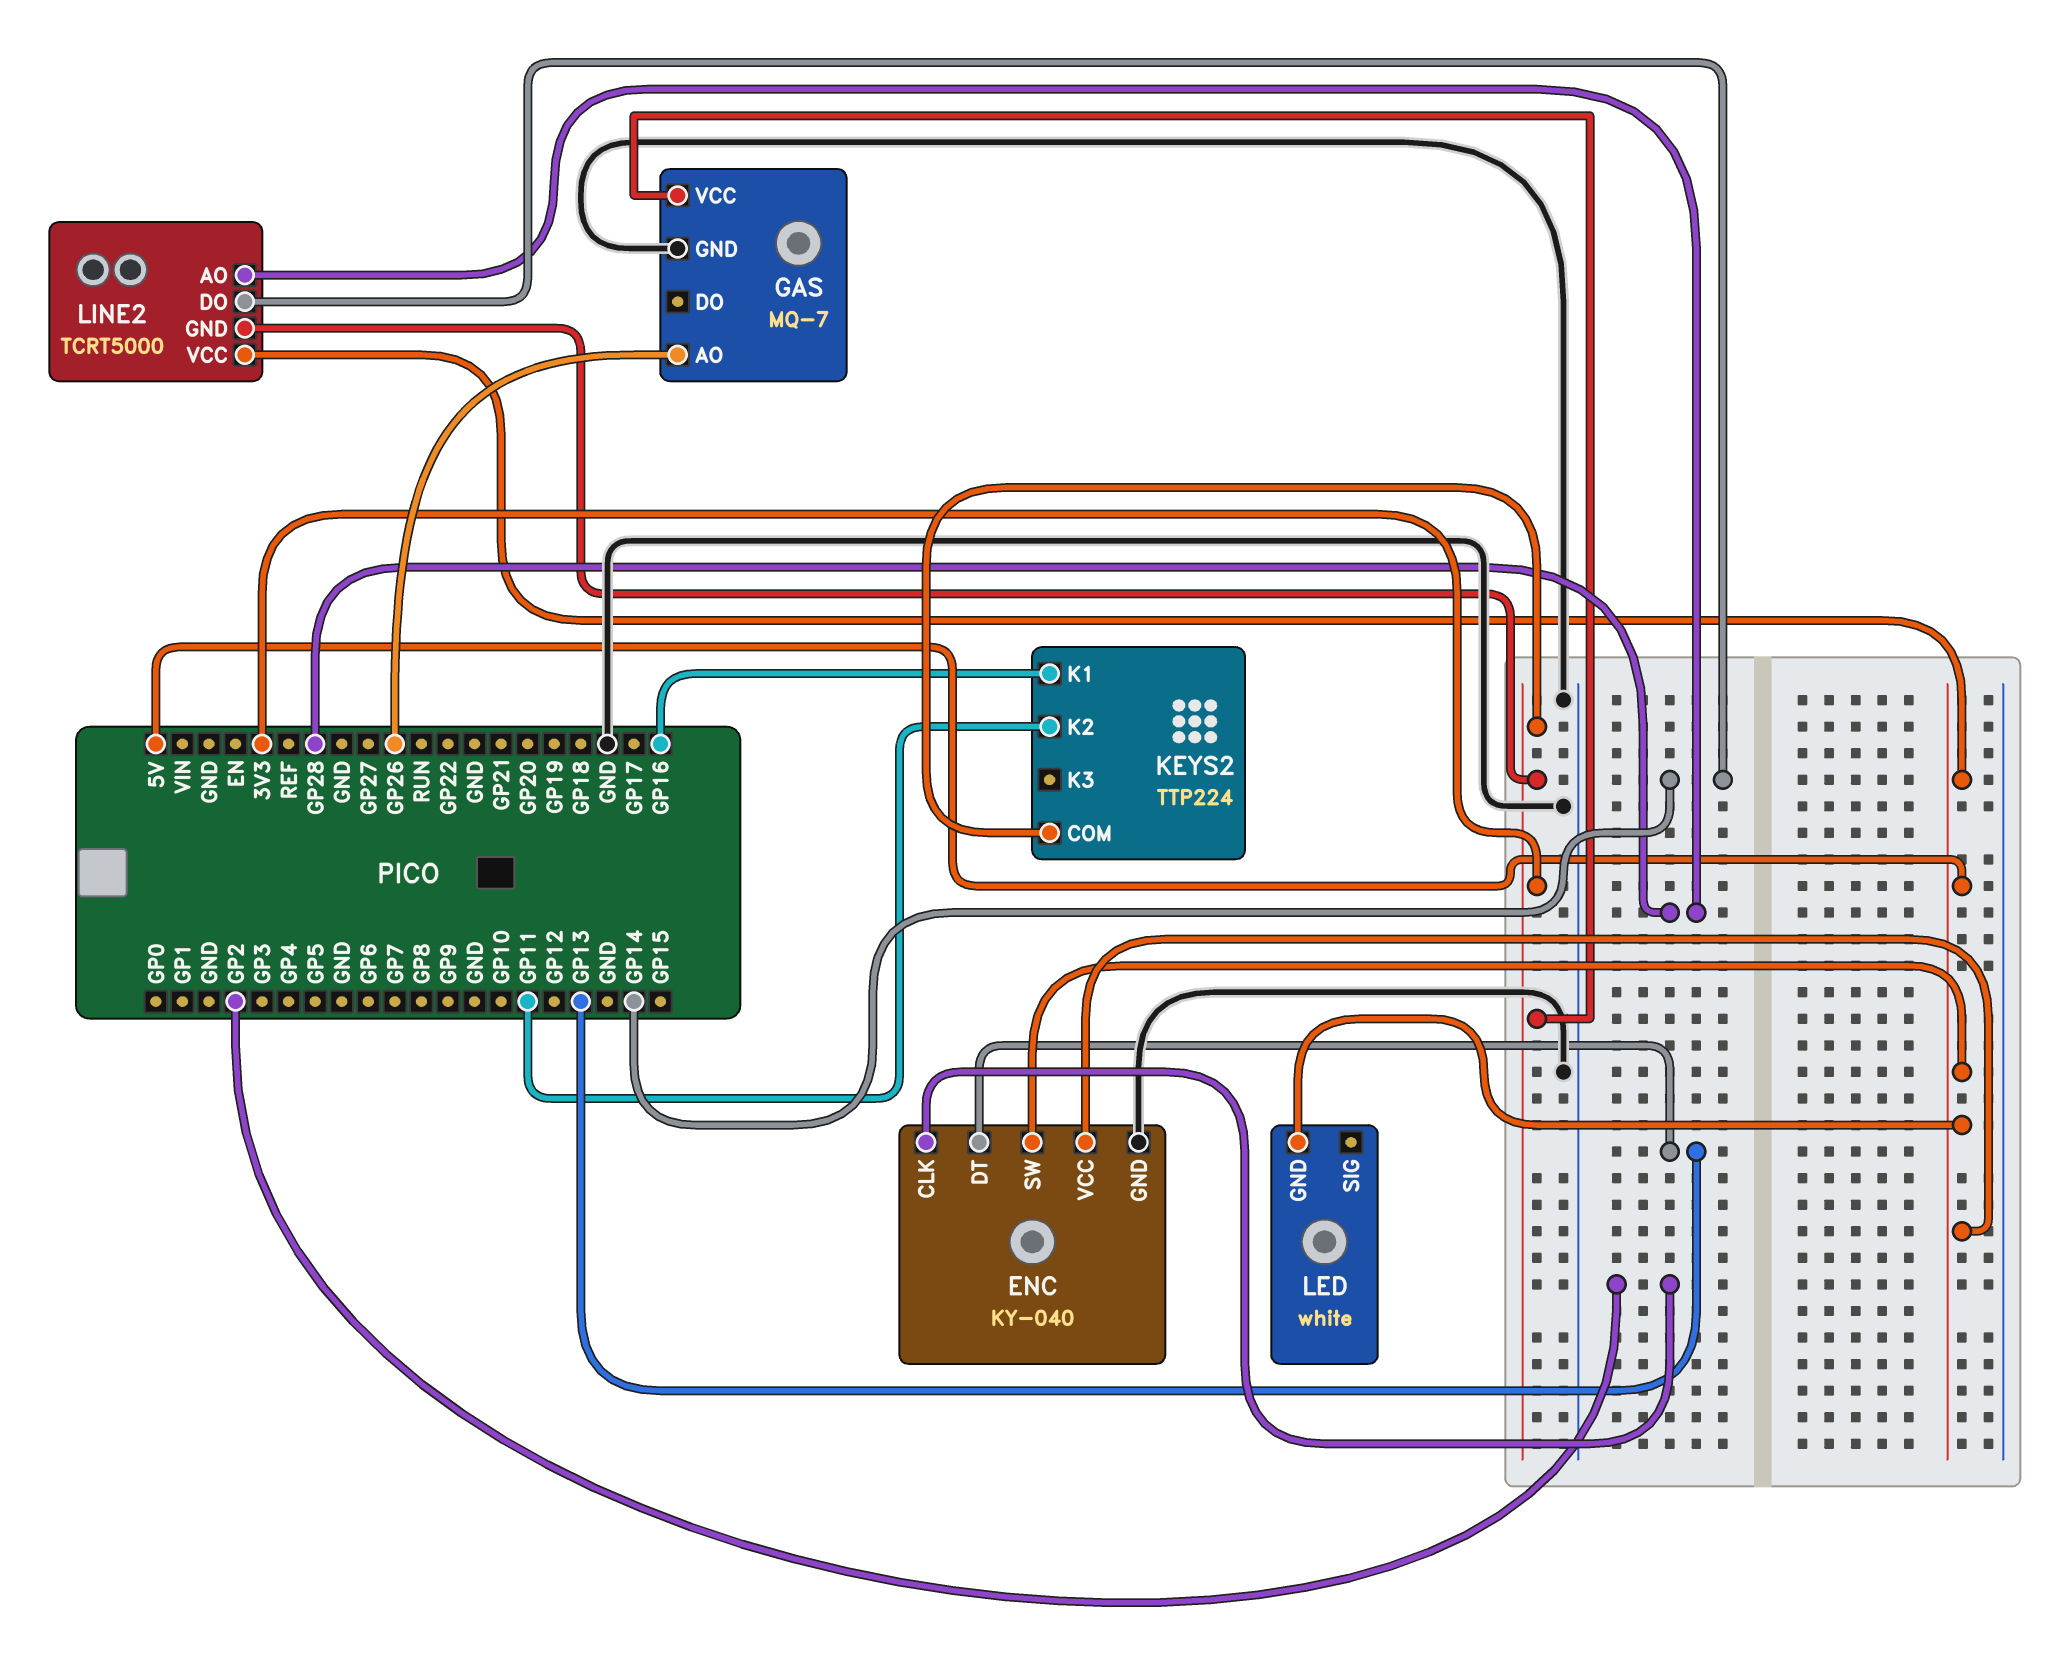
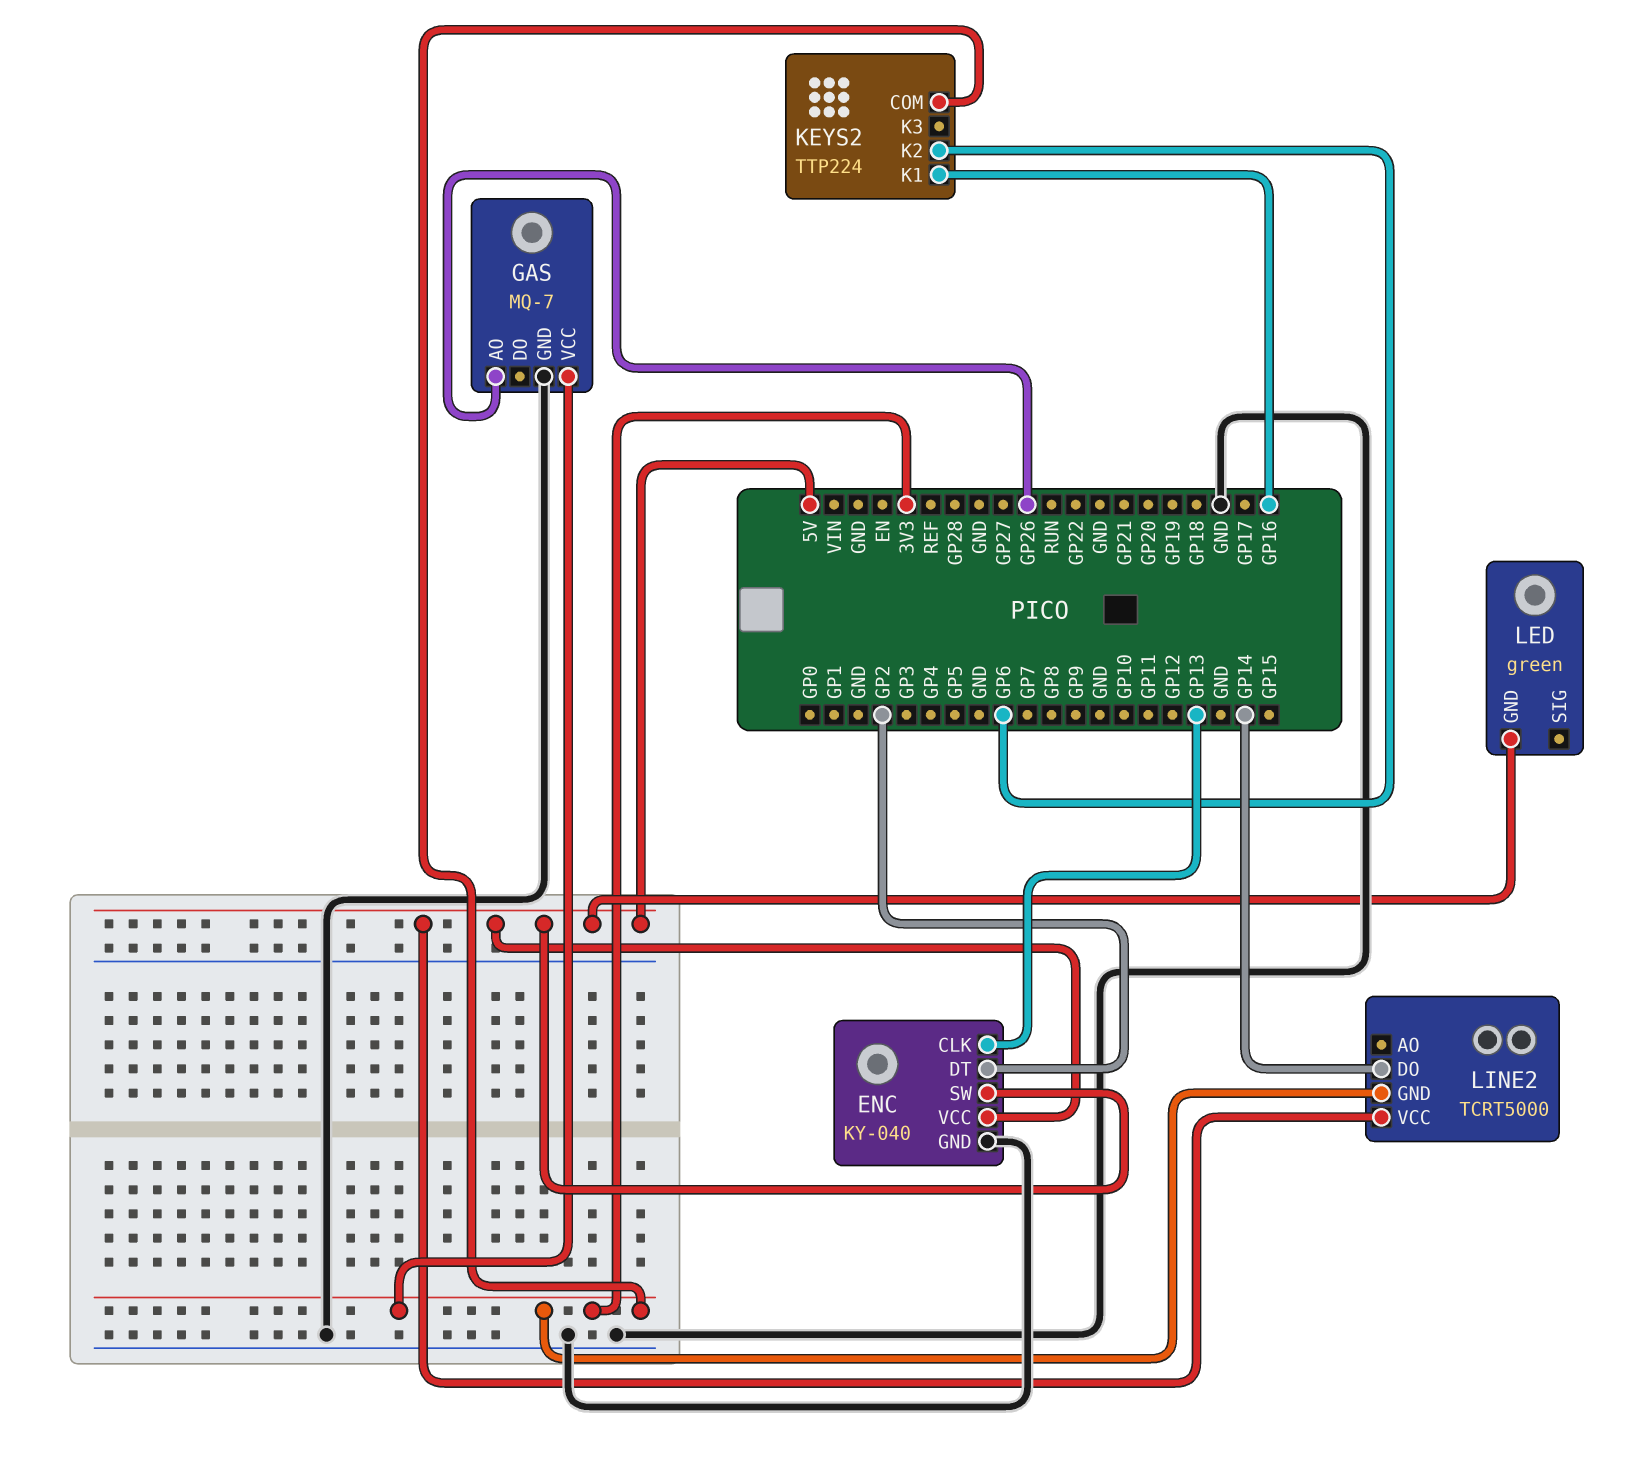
ENC pin CLK: GP2 -> GP13
ENC pin DT: GP13 -> GP2
KEYS2 pin K2: GP11 -> GP6
LED: white -> green
LINE2 pin AO: GP28 -> none

